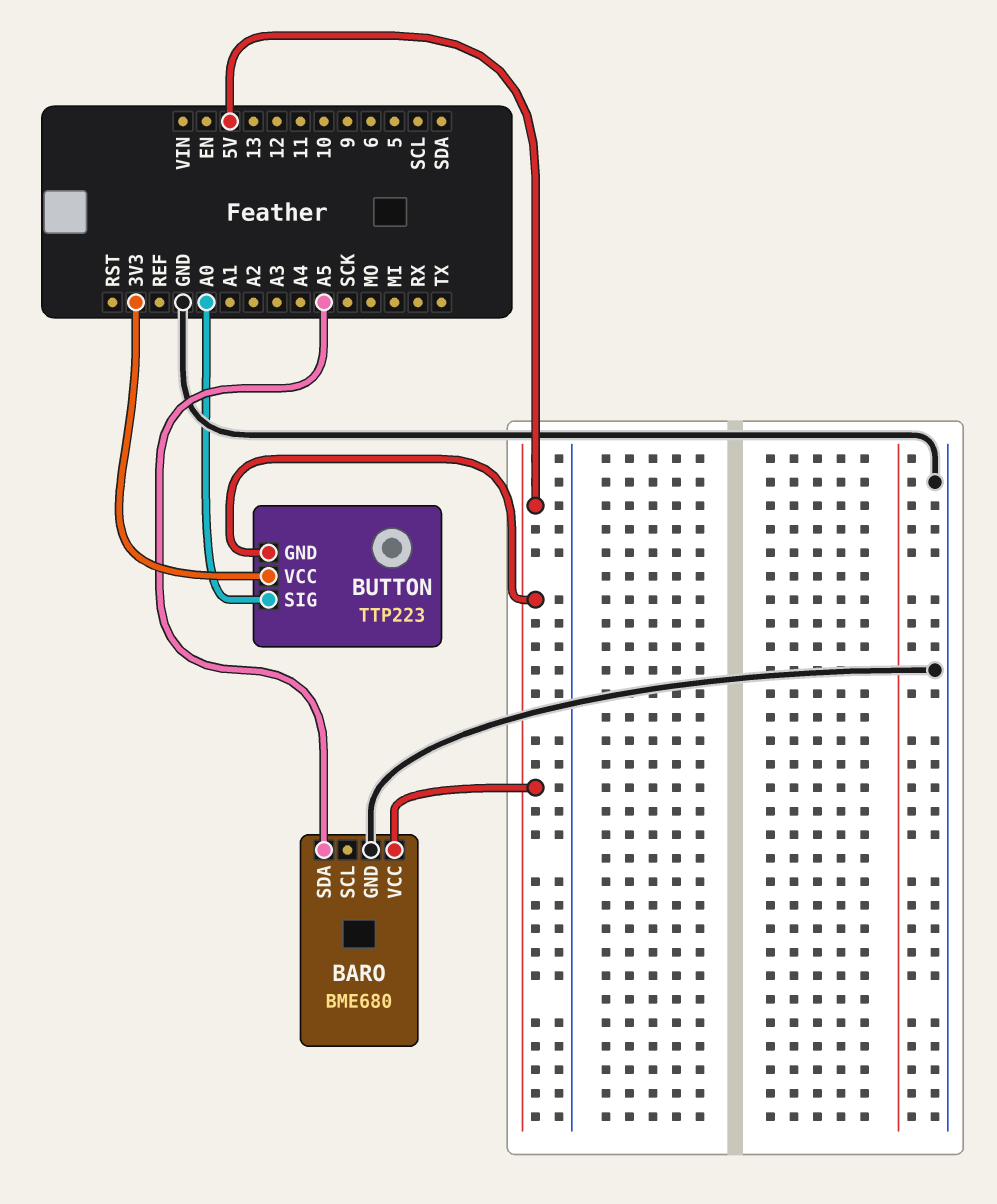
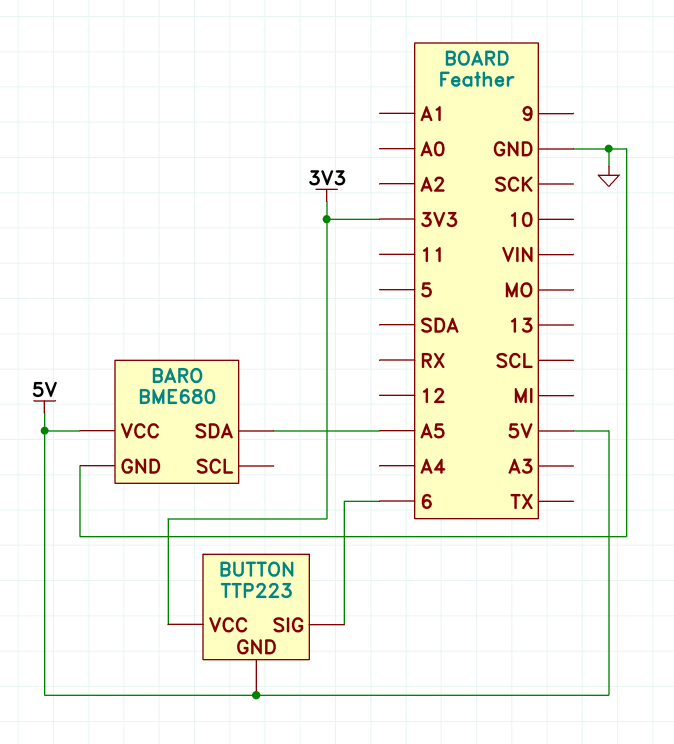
BUTTON pin SIG: A0 -> 6

